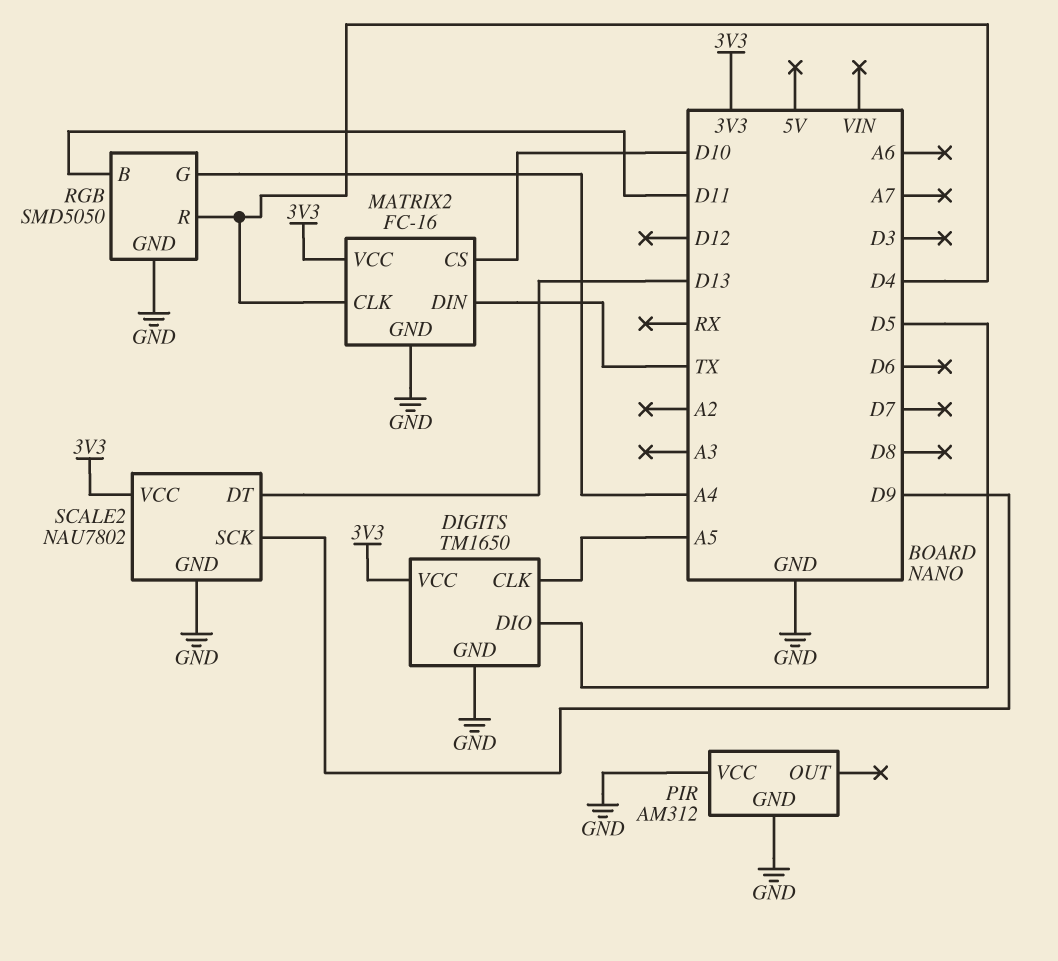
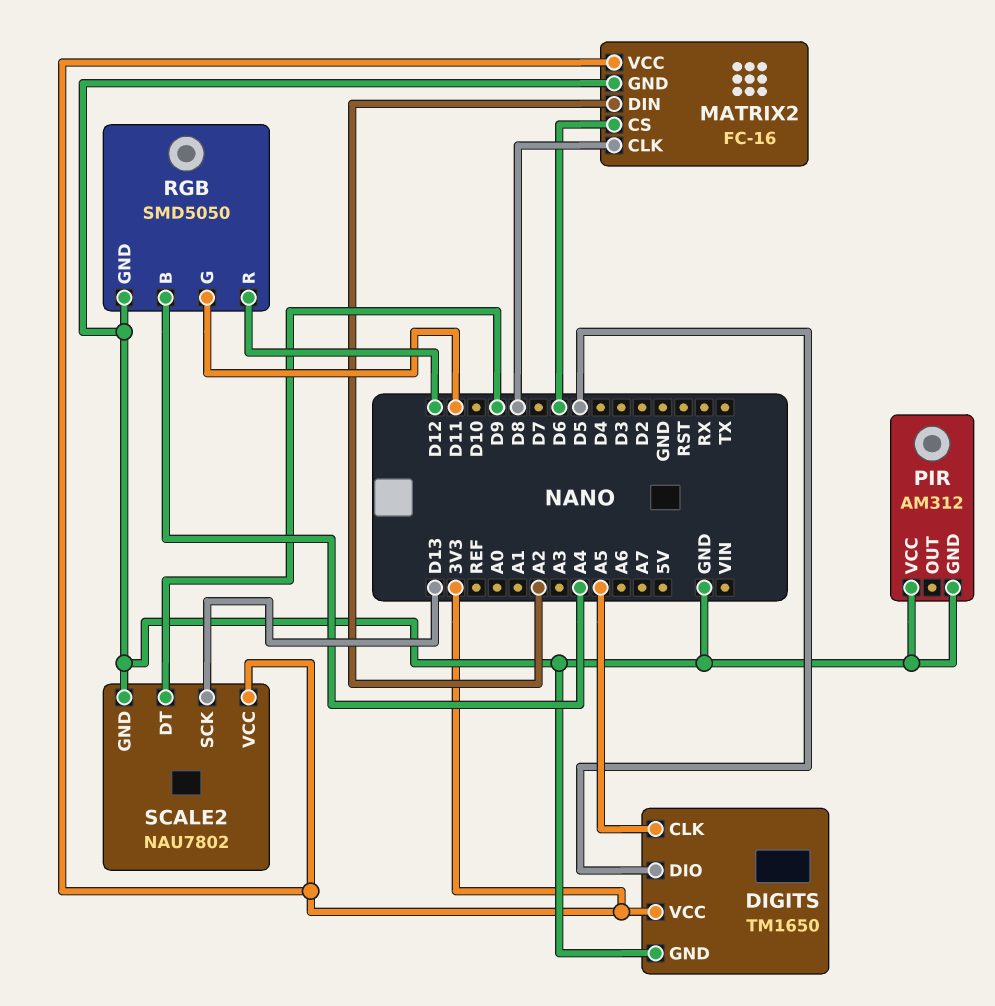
MATRIX2 pin CLK: D4 -> D8
MATRIX2 pin CS: D10 -> D6
MATRIX2 pin DIN: TX -> A2
RGB pin B: D11 -> A4
RGB pin G: A4 -> D11
RGB pin R: D4 -> D12
SCALE2 pin DT: D13 -> D9
SCALE2 pin SCK: D9 -> D13

